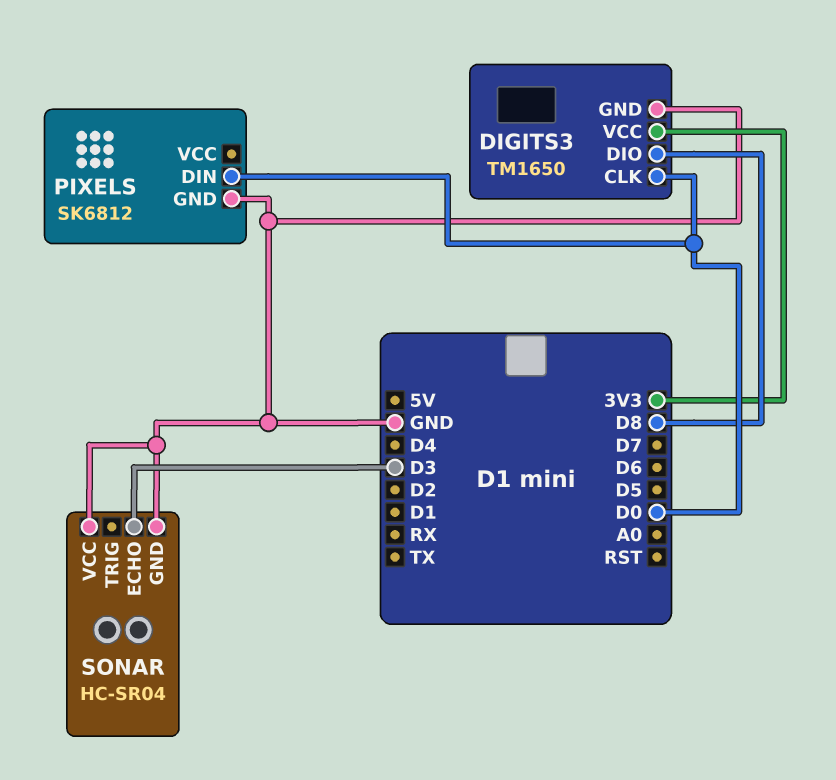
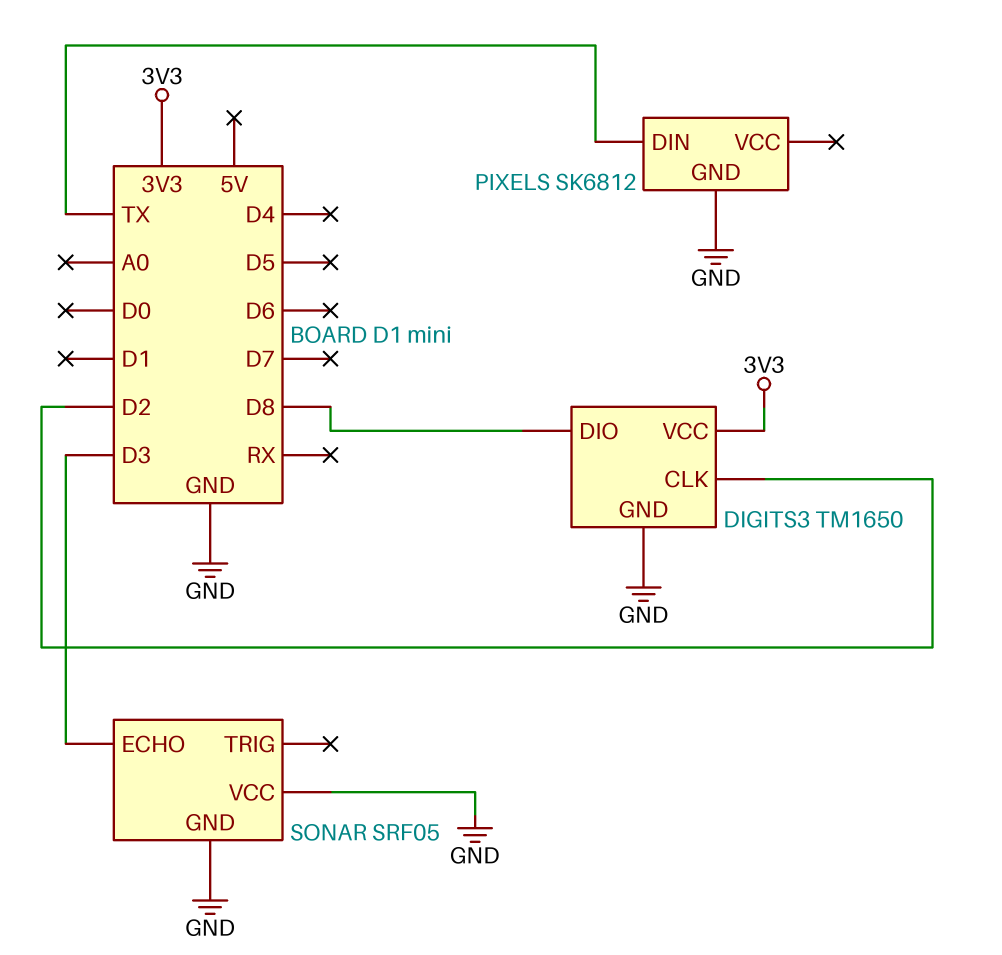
DIGITS3 pin CLK: D0 -> D2
PIXELS pin DIN: D0 -> TX
SONAR: HC-SR04 -> SRF05

